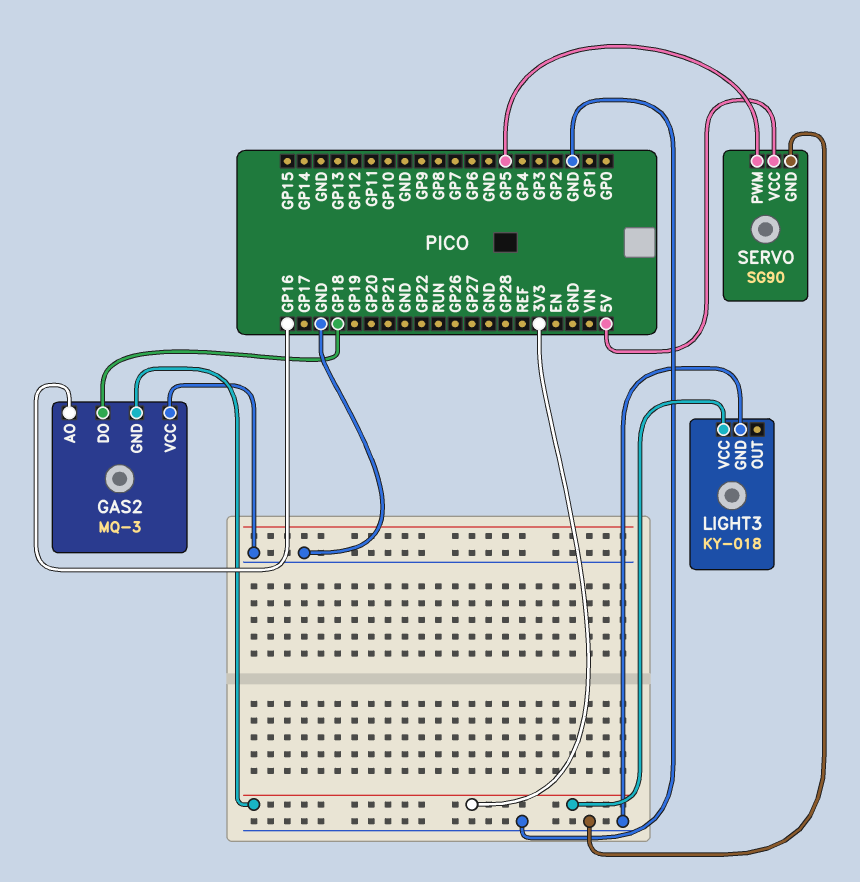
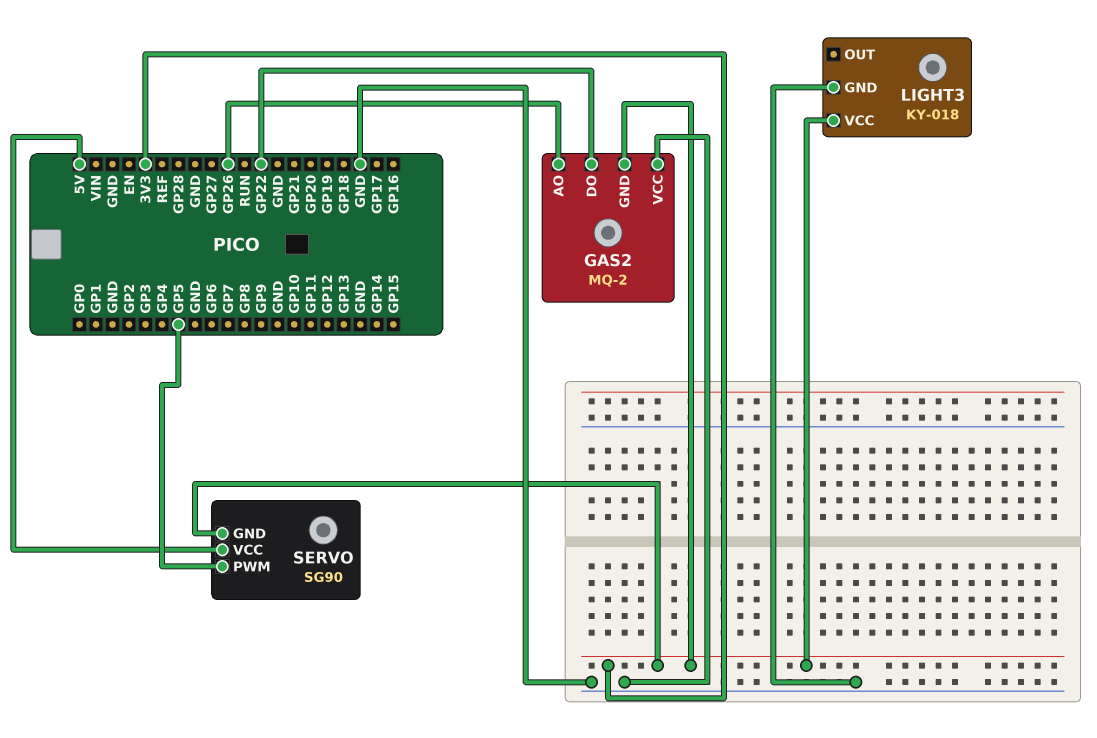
GAS2: MQ-3 -> MQ-2
GAS2 pin AO: GP16 -> GP26
GAS2 pin DO: GP18 -> GP22
SERVO pin GND: GND -> 3V3

